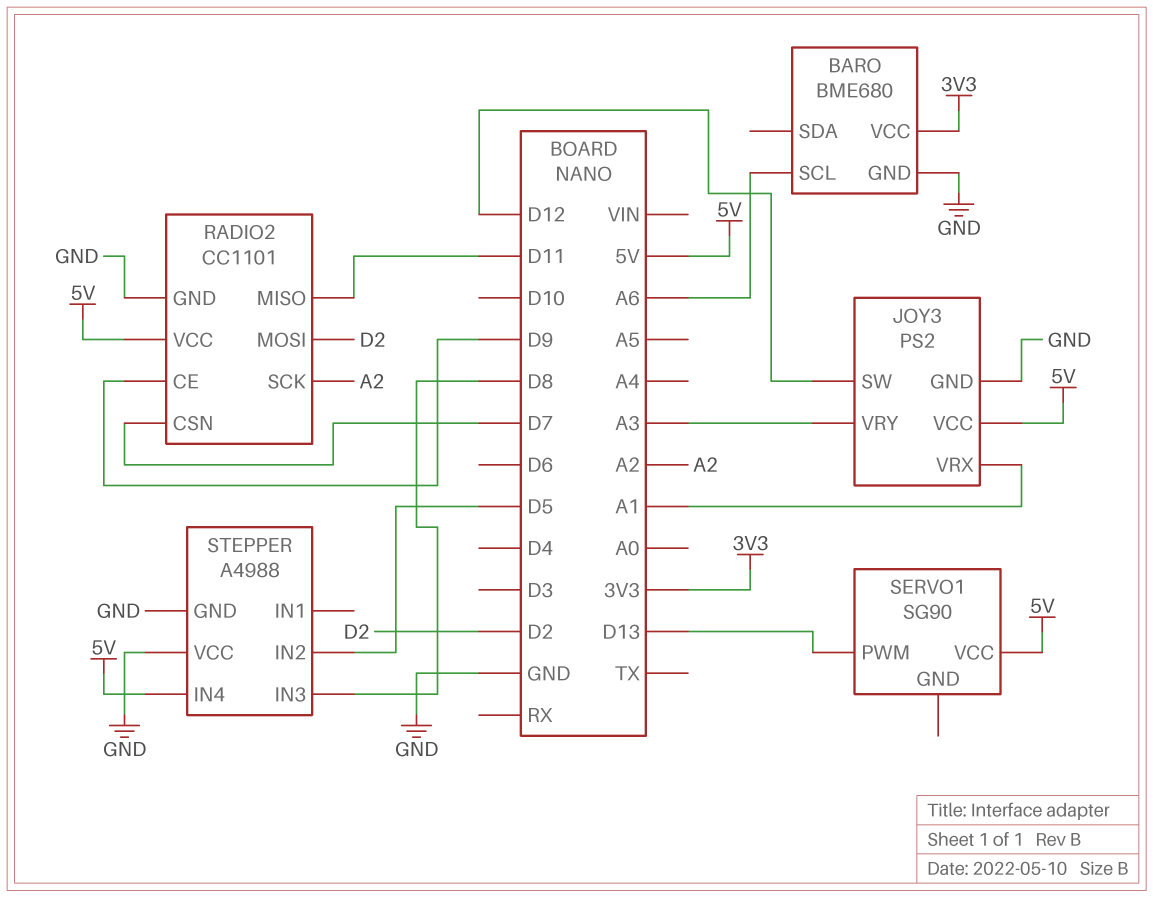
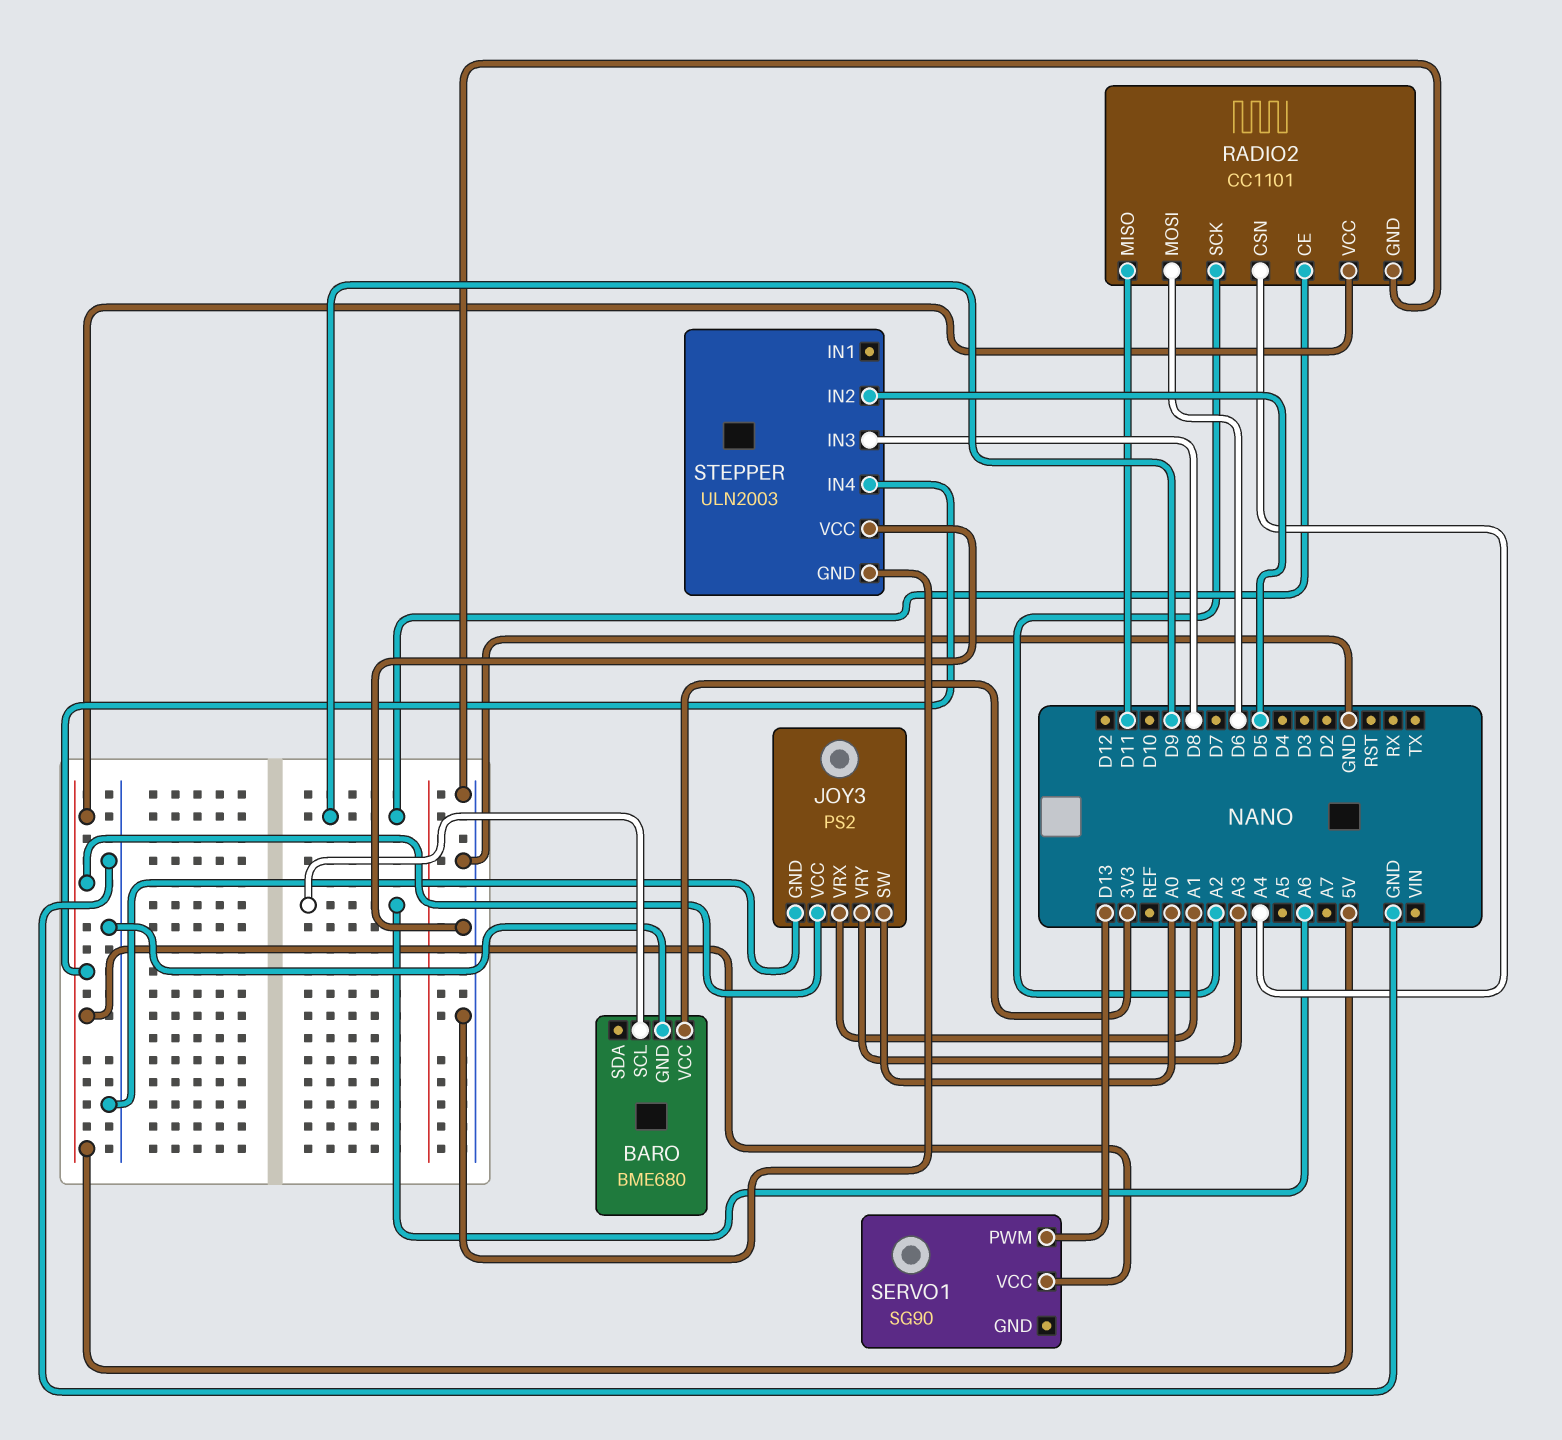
JOY3 pin SW: D12 -> A0
RADIO2 pin CSN: D7 -> A4
RADIO2 pin MOSI: D2 -> D6
STEPPER: A4988 -> ULN2003

